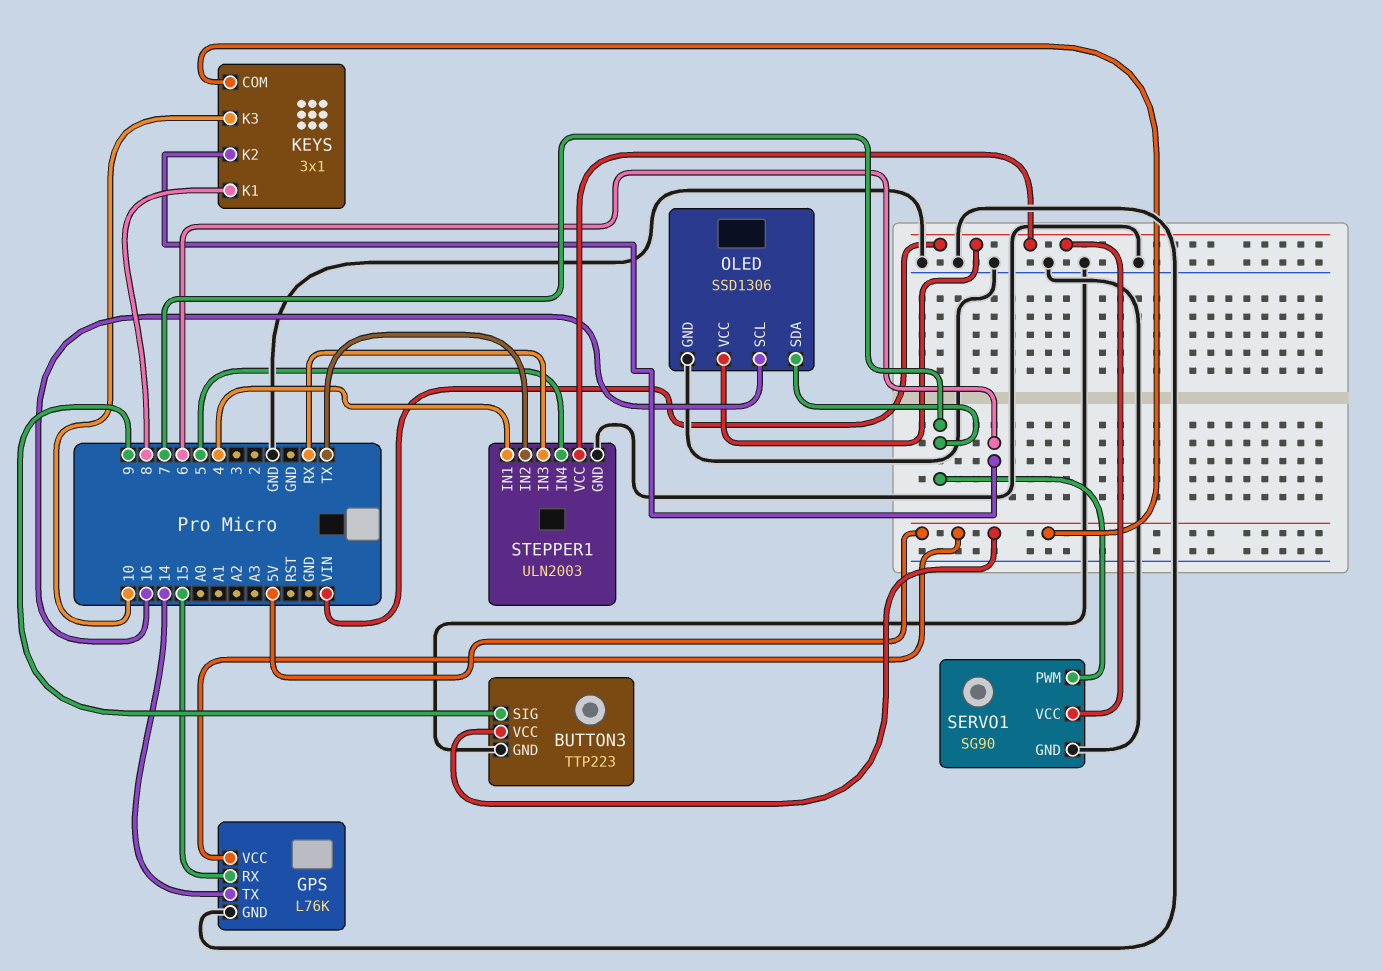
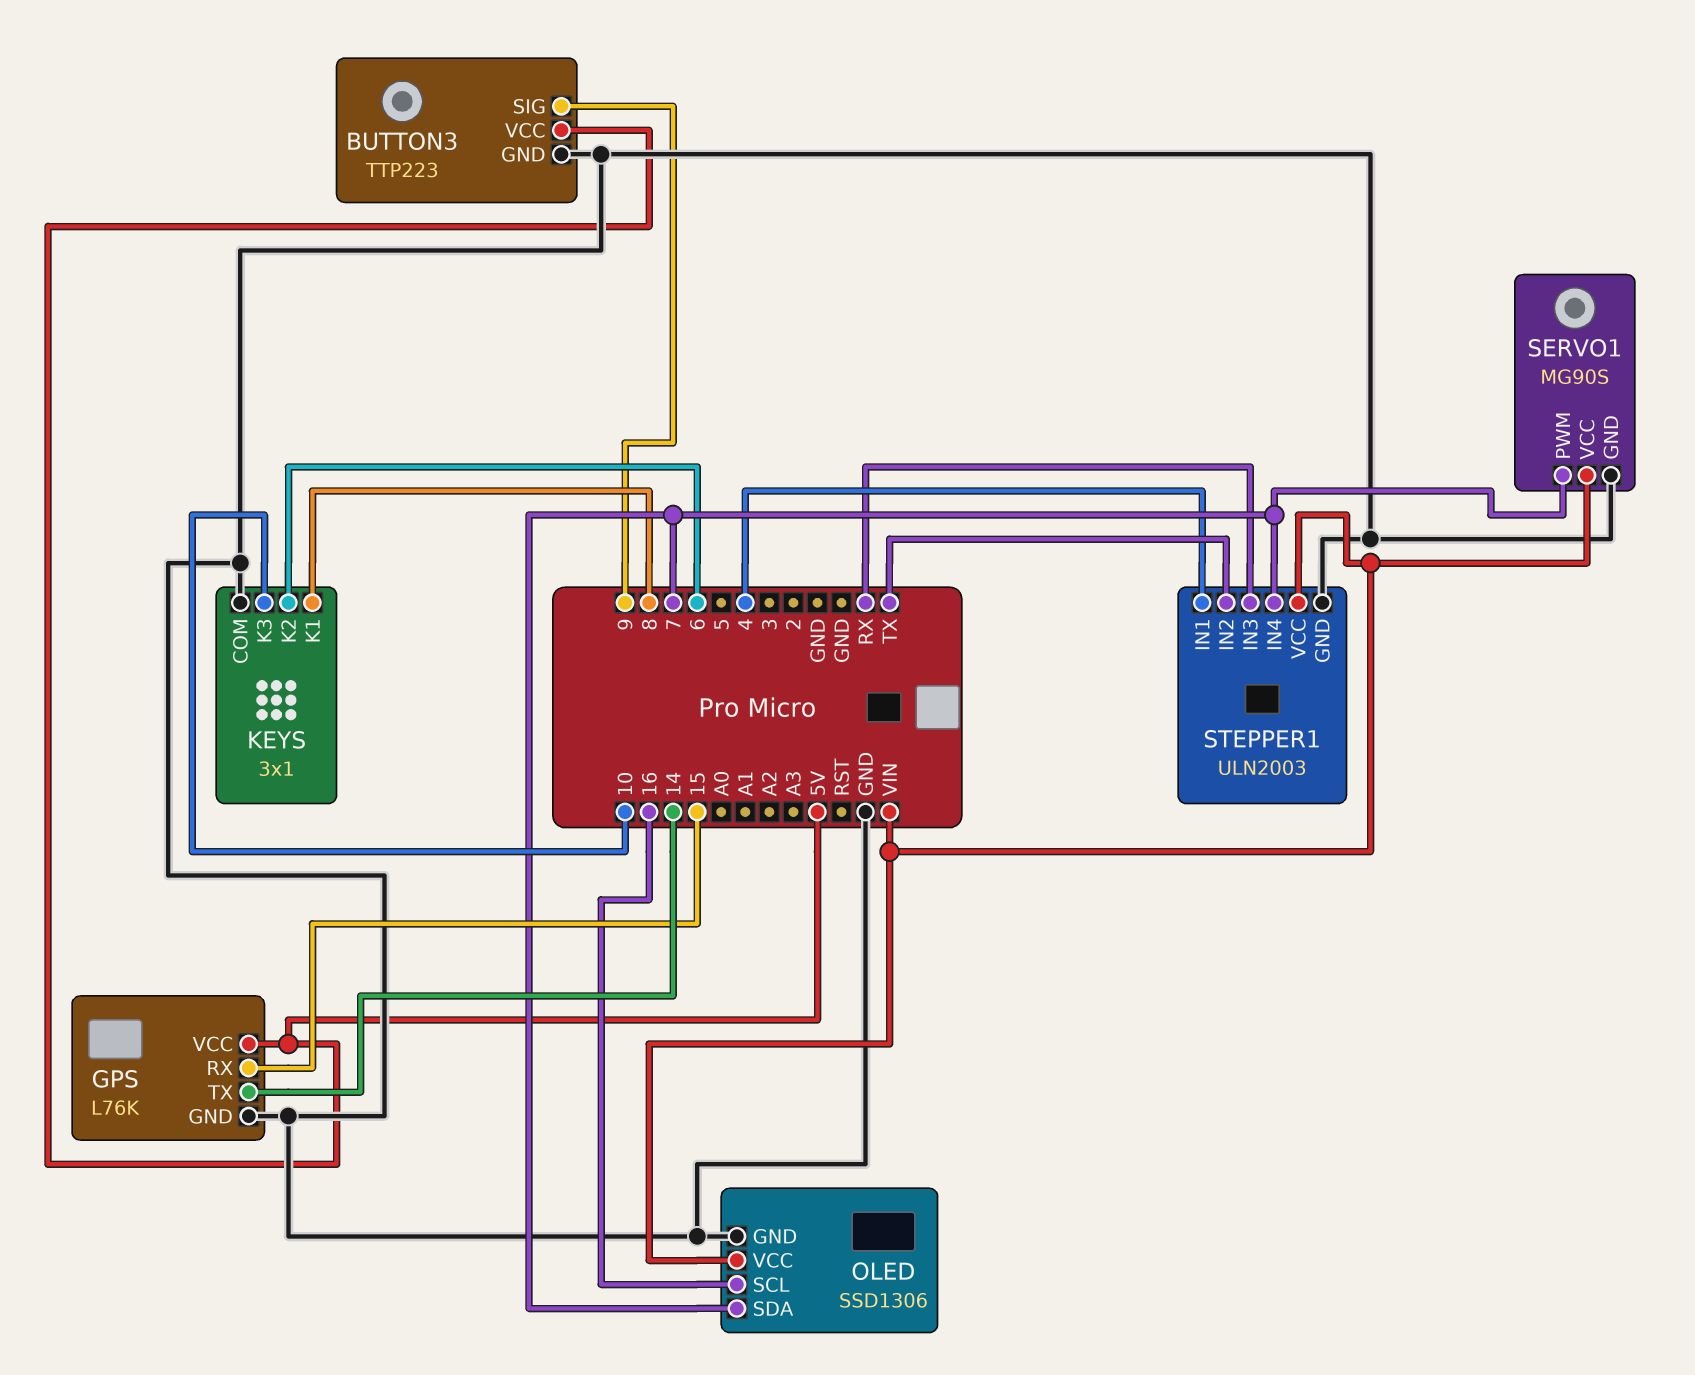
KEYS pin COM: 5V -> GND
SERVO1: SG90 -> MG90S
STEPPER1 pin IN4: 5 -> 7

